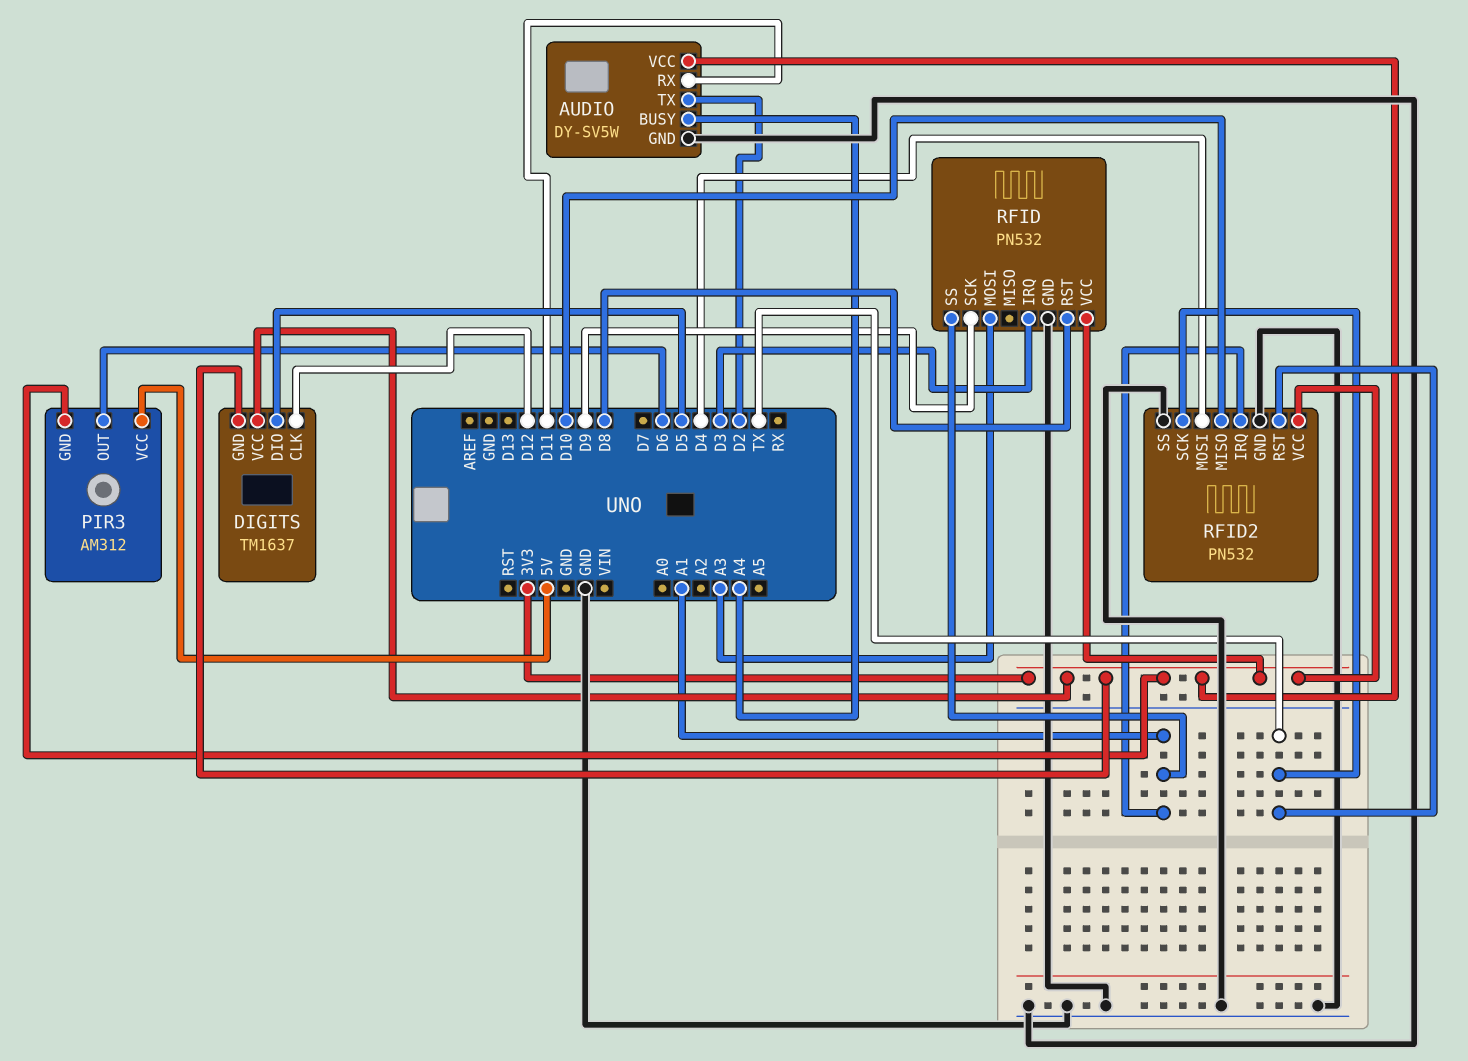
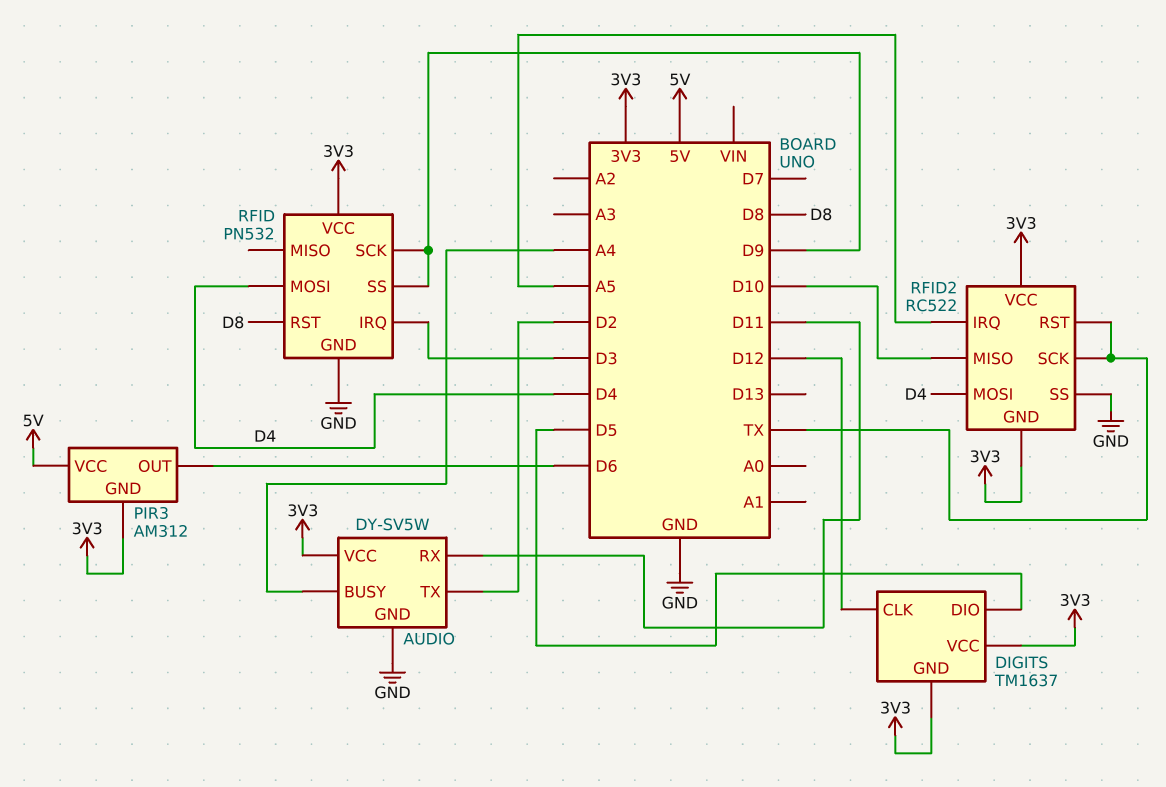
RFID pin MOSI: A3 -> D4
RFID pin SS: A1 -> D9
RFID2: PN532 -> RC522
RFID2 pin GND: GND -> 3V3
RFID2 pin IRQ: A1 -> A5

